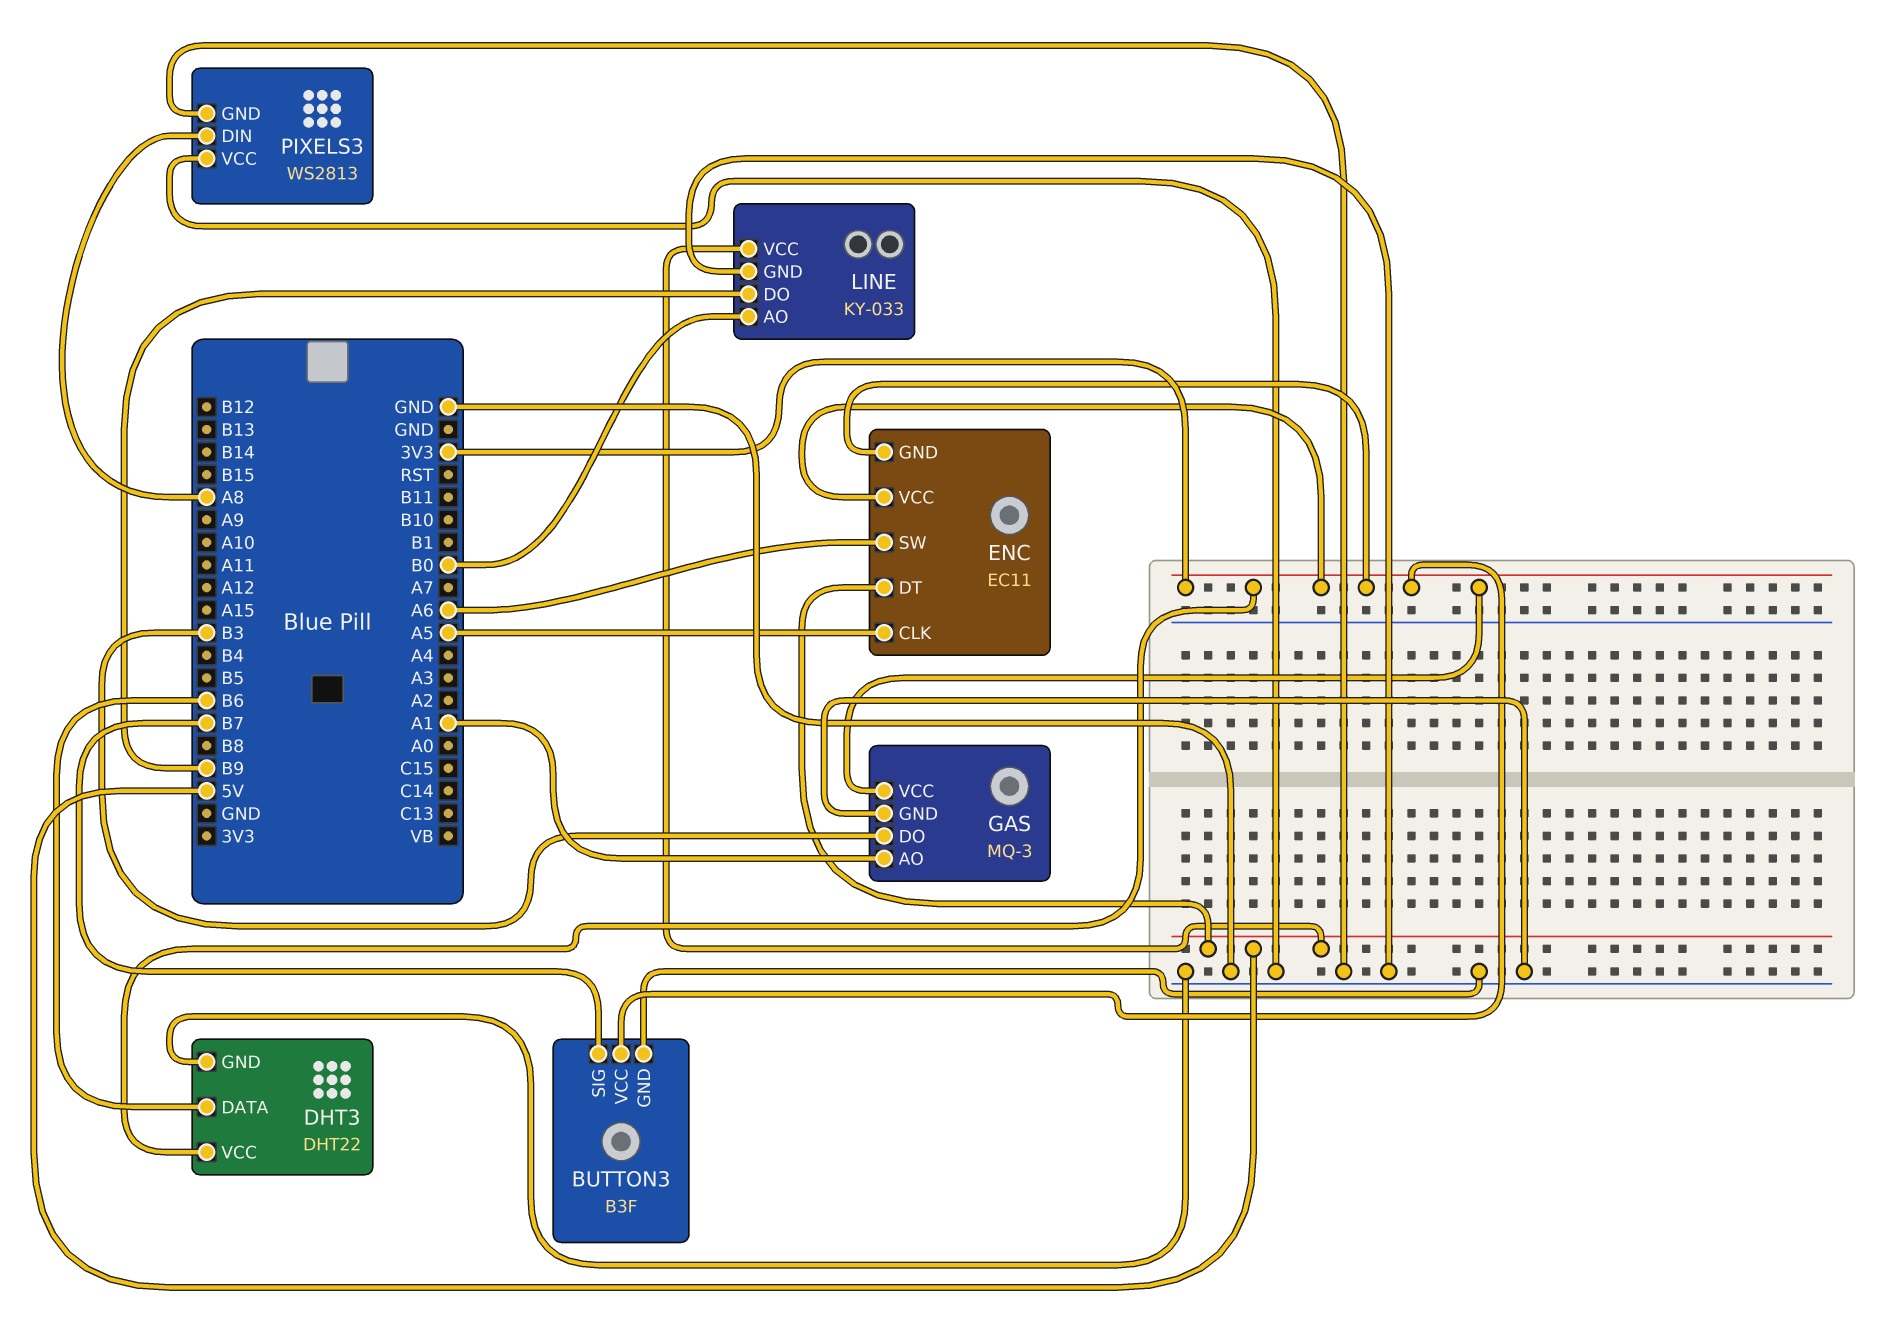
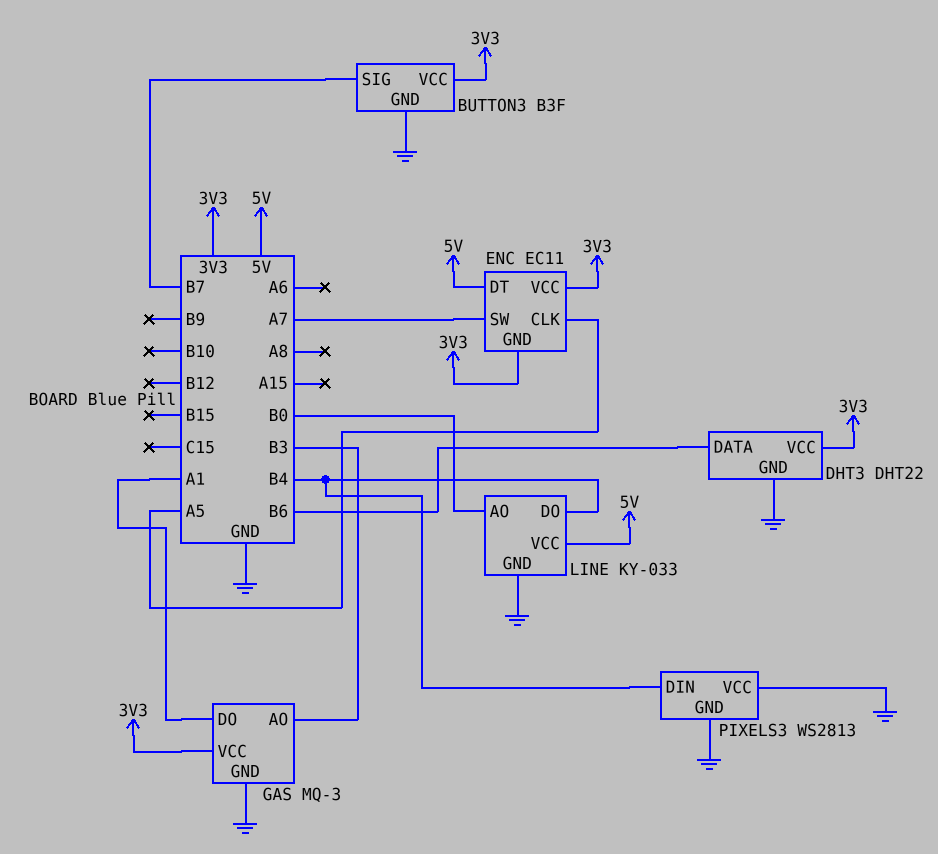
ENC pin SW: A6 -> A7
GAS pin AO: A1 -> B3
GAS pin DO: B3 -> A1
LINE pin DO: B9 -> B4
PIXELS3 pin DIN: A8 -> B4

